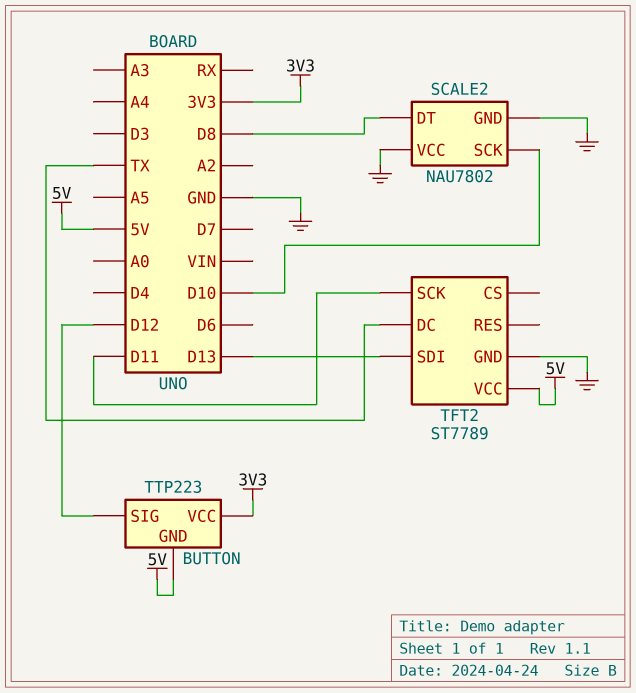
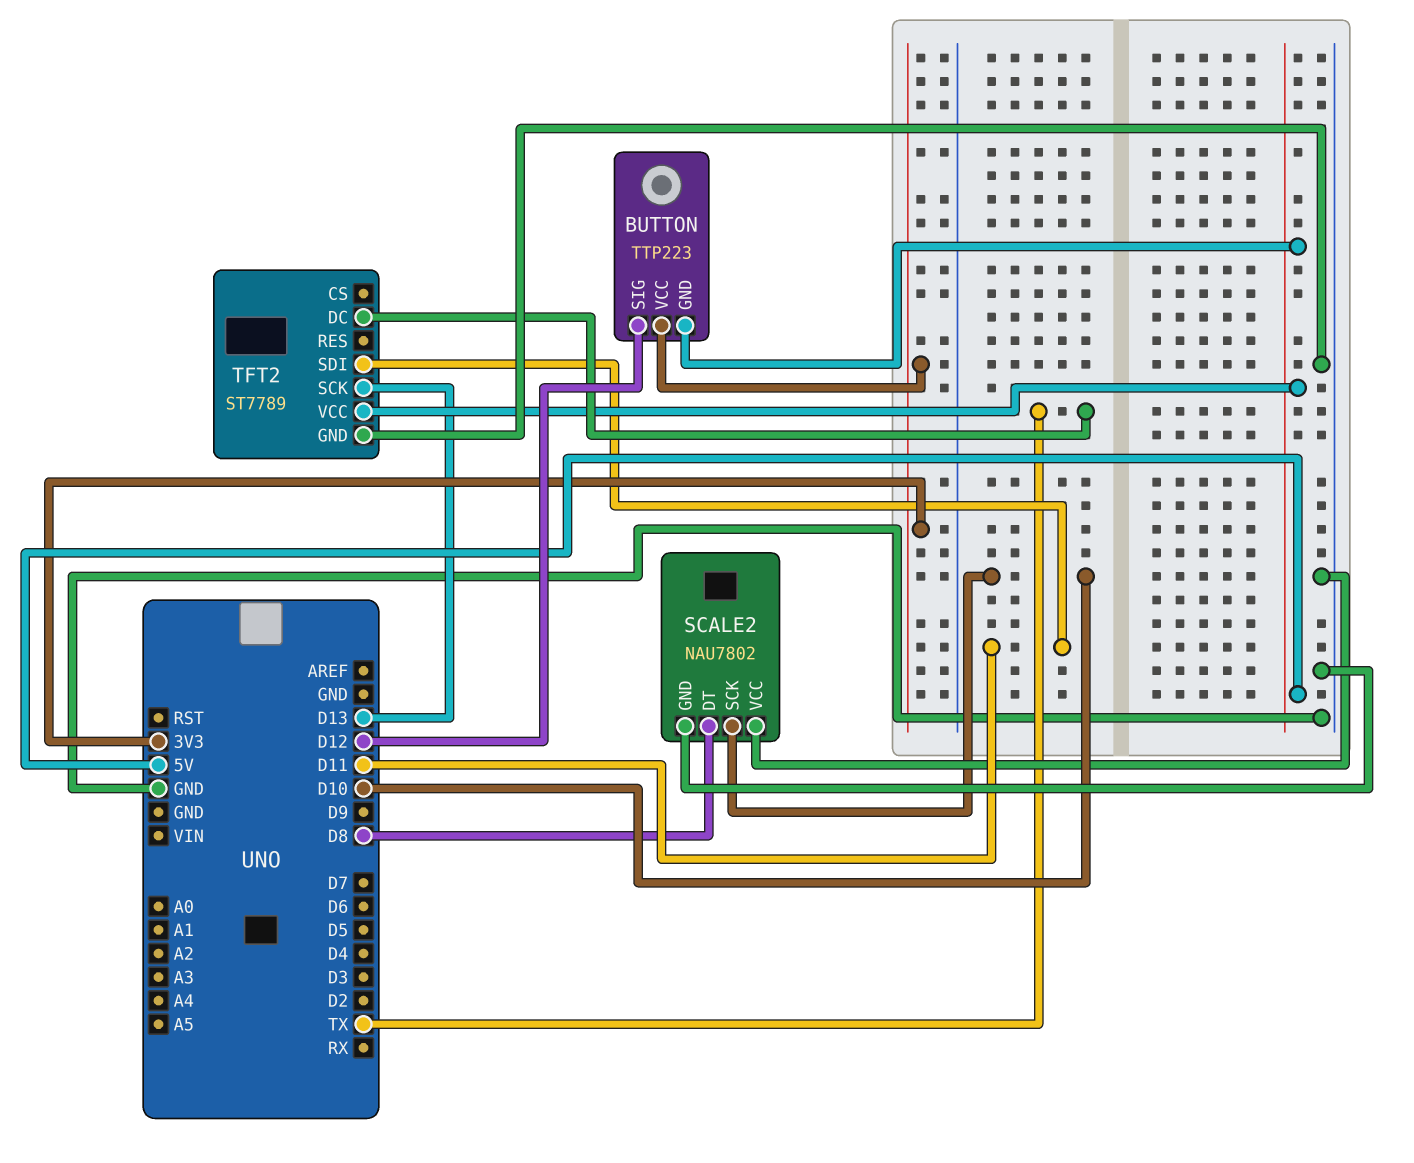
TFT2 pin SCK: D11 -> D13
TFT2 pin SDI: D13 -> D11

